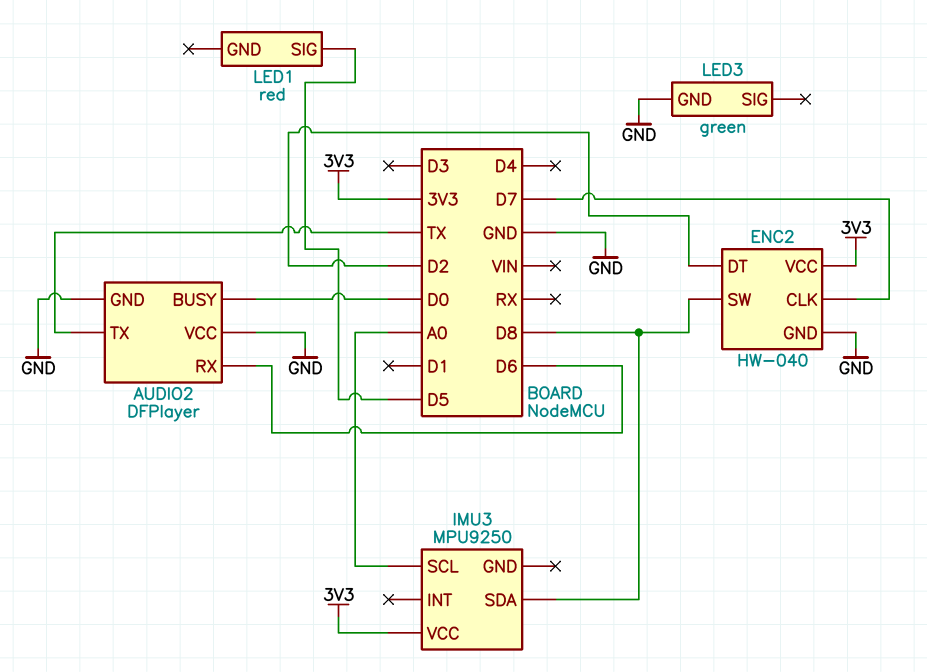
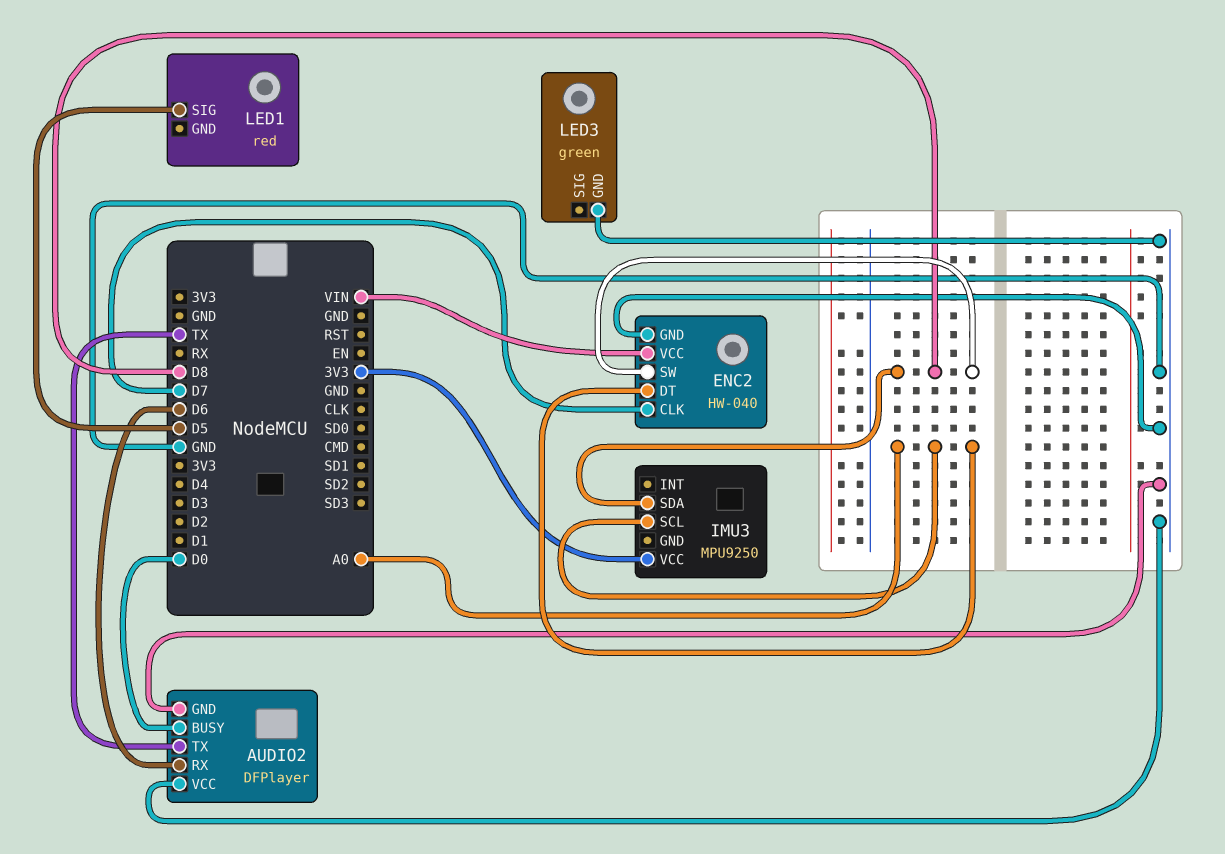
ENC2 pin DT: D2 -> A0
ENC2 pin VCC: 3V3 -> VIN

